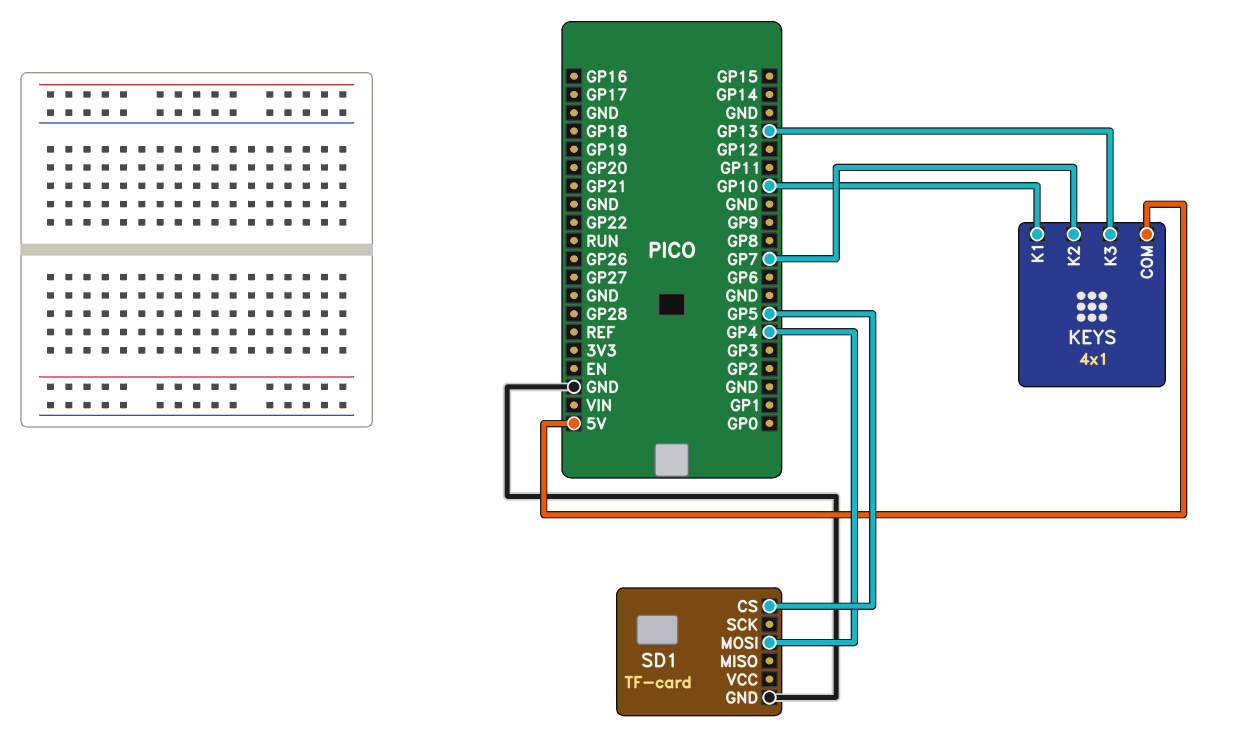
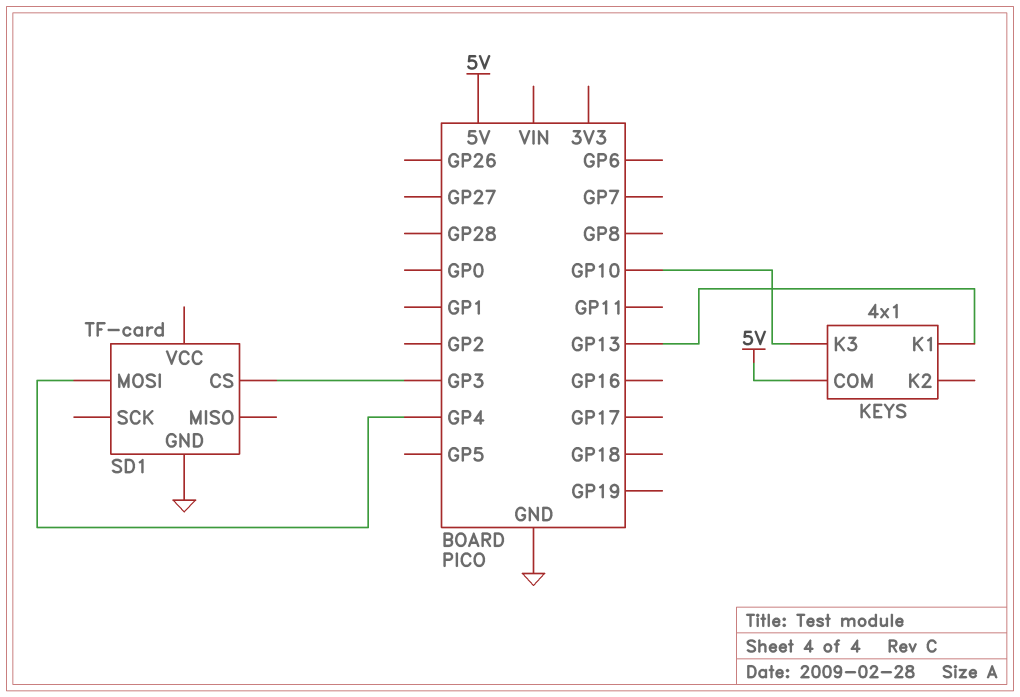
KEYS pin K1: GP10 -> GP13
KEYS pin K2: GP7 -> none
KEYS pin K3: GP13 -> GP10
SD1 pin CS: GP5 -> GP3

